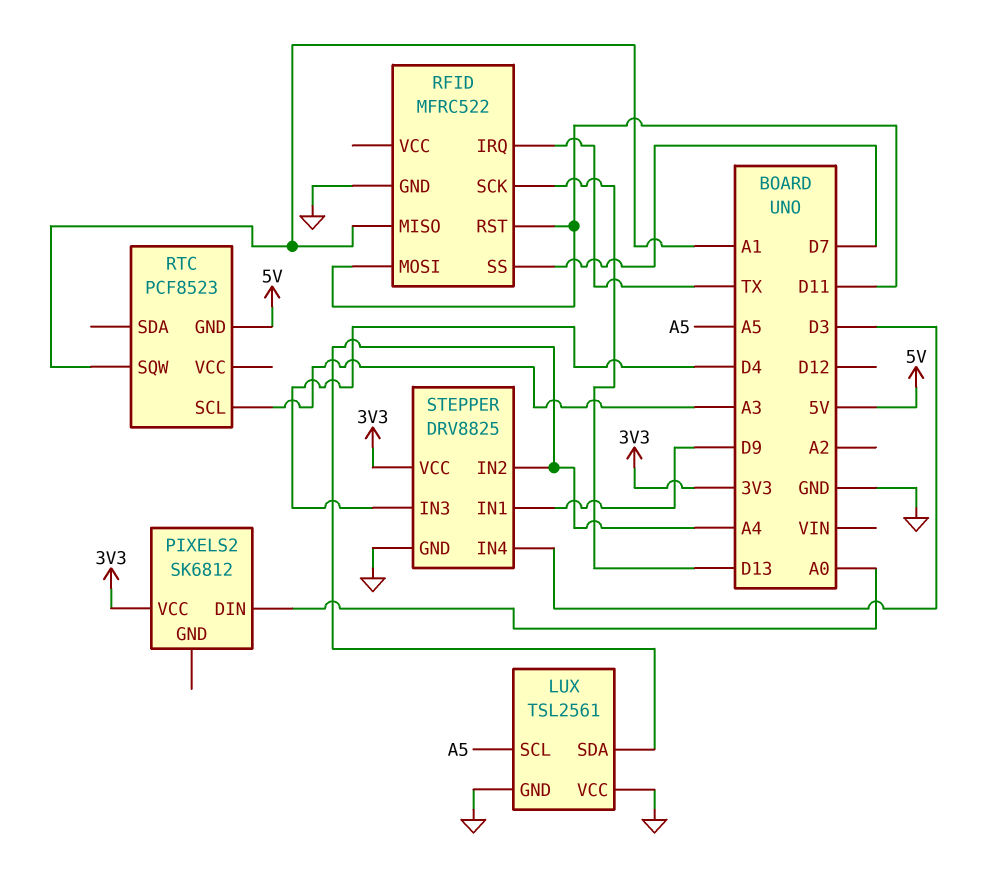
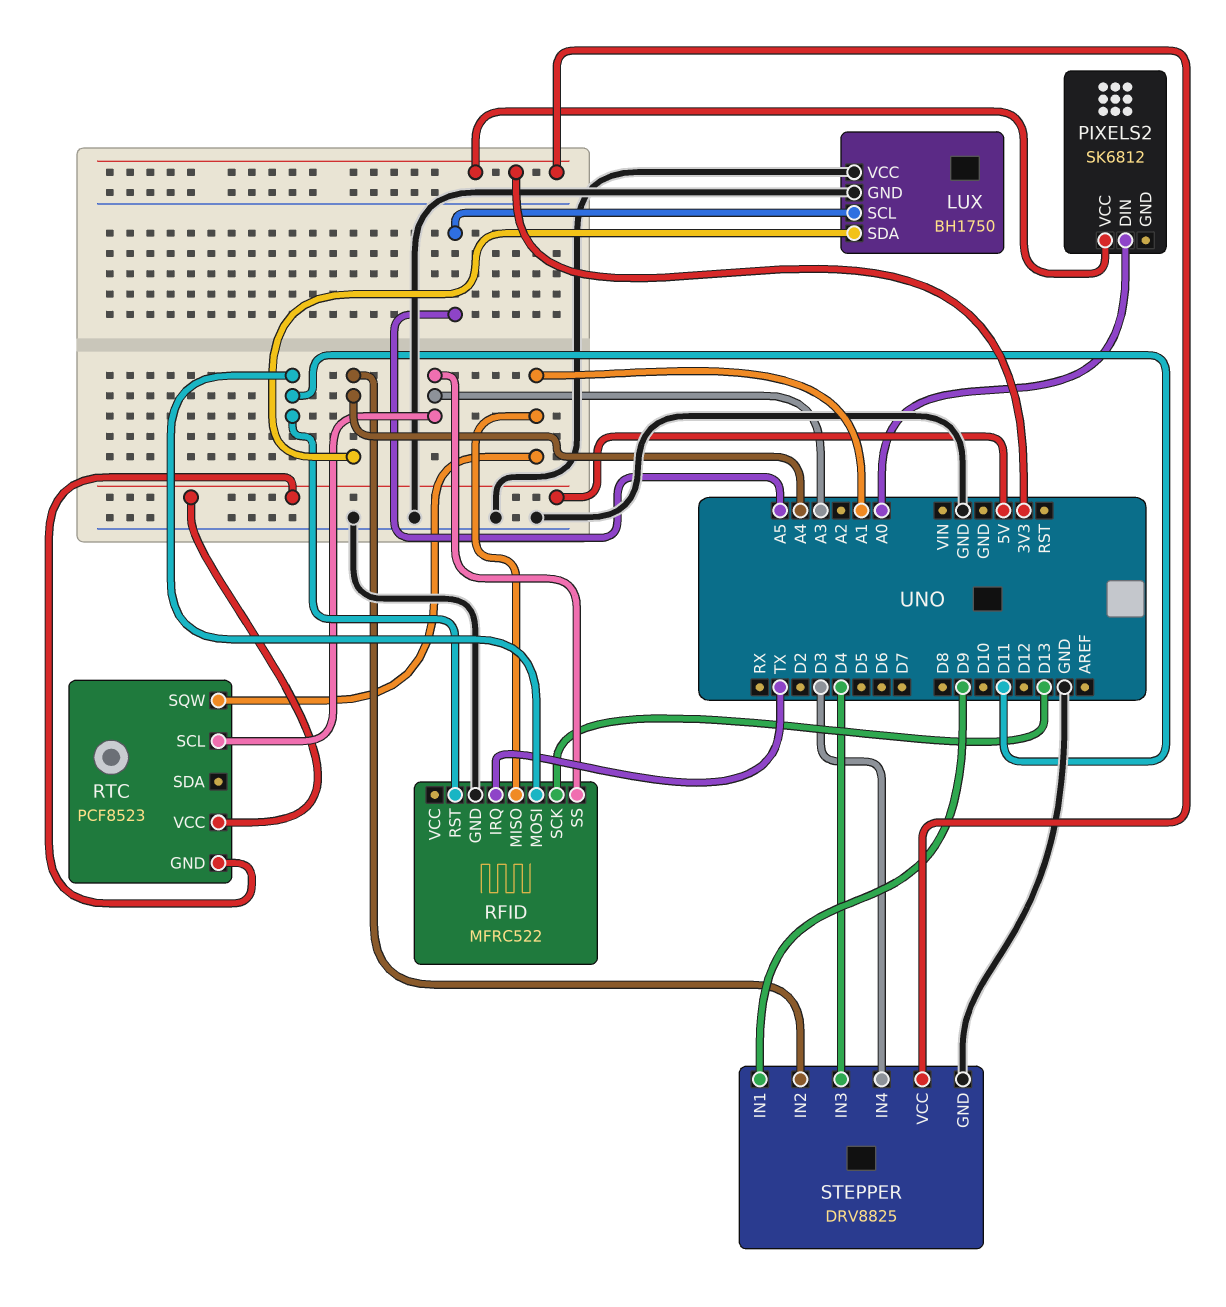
LUX: TSL2561 -> BH1750
RFID pin SS: D7 -> A3
RTC pin VCC: none -> 5V

